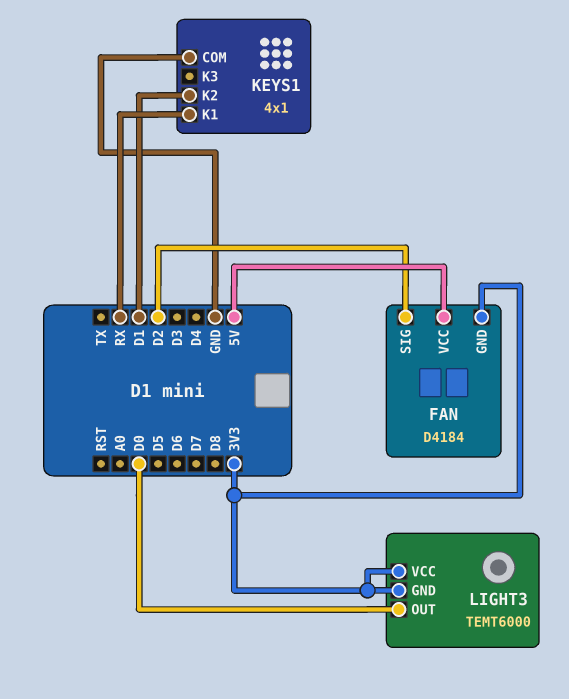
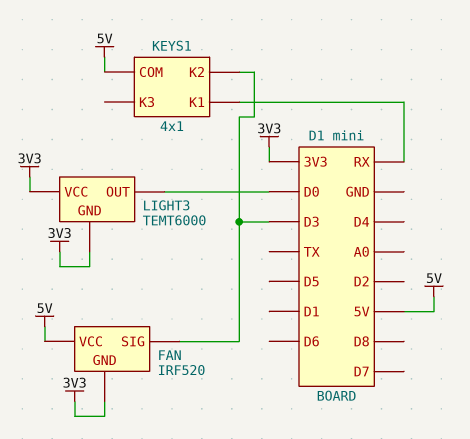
FAN: D4184 -> IRF520
FAN pin SIG: D2 -> D3
KEYS1 pin COM: GND -> 5V
KEYS1 pin K2: D1 -> D3

